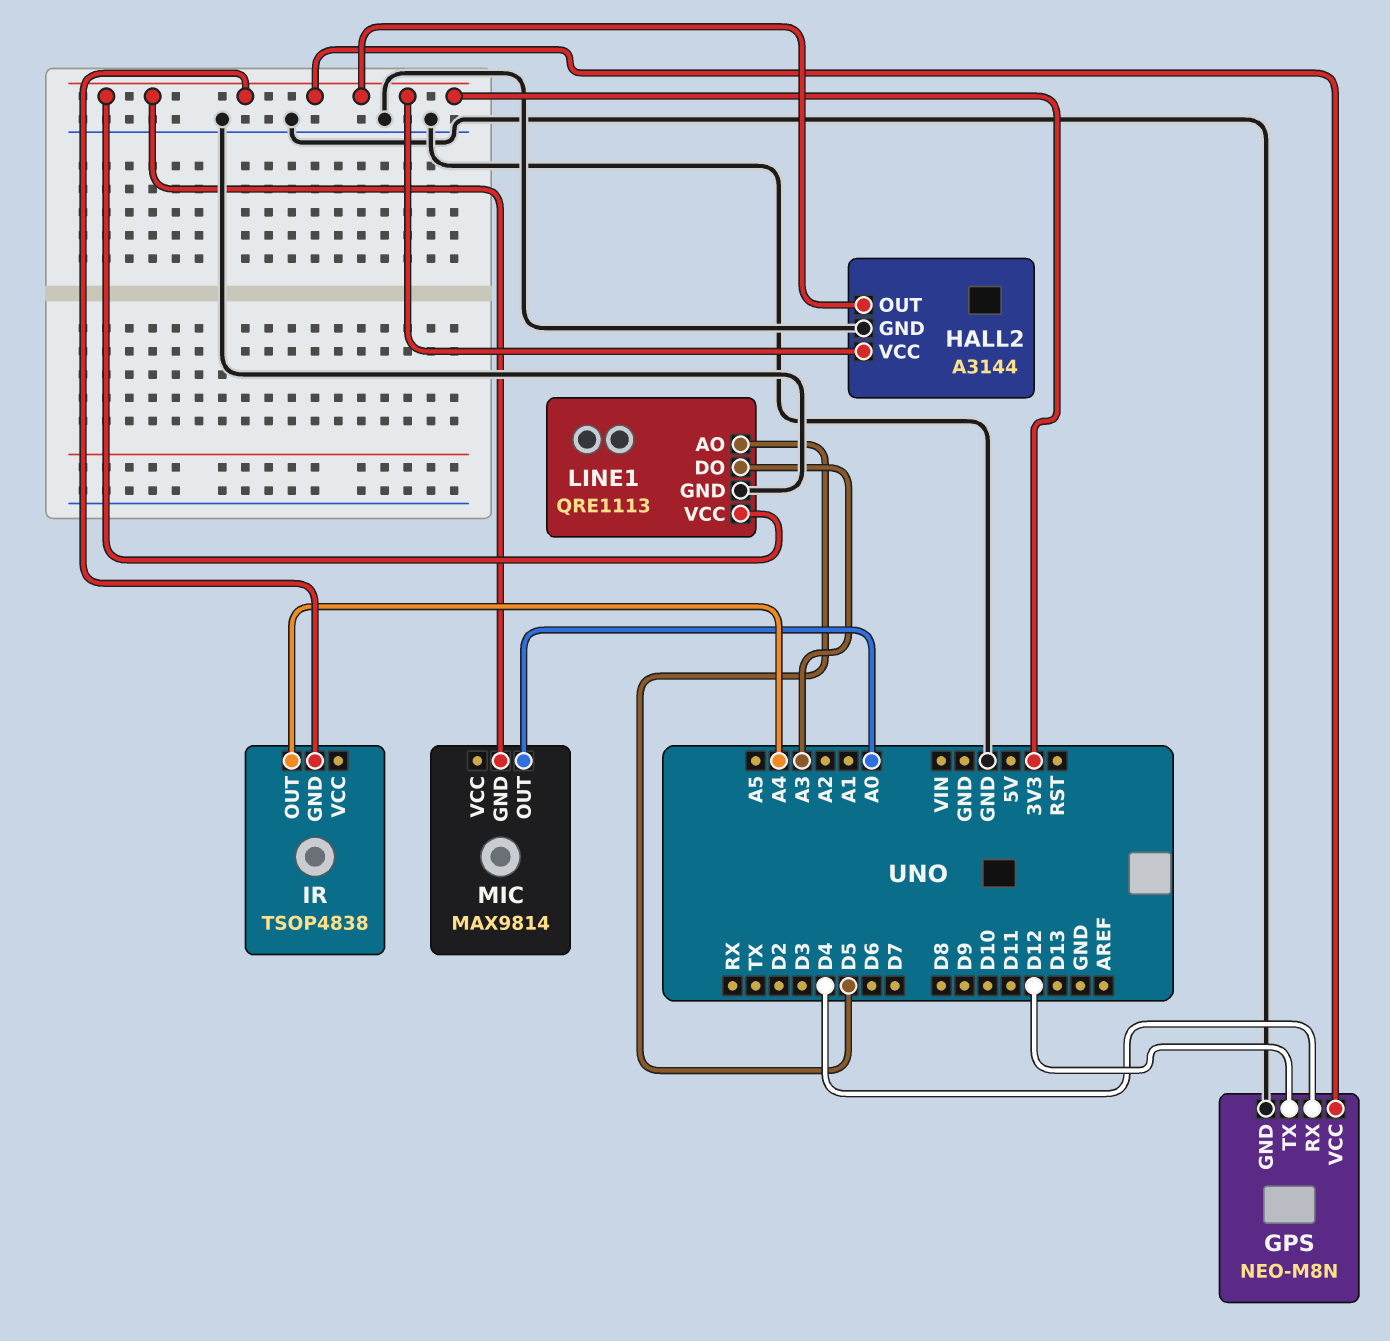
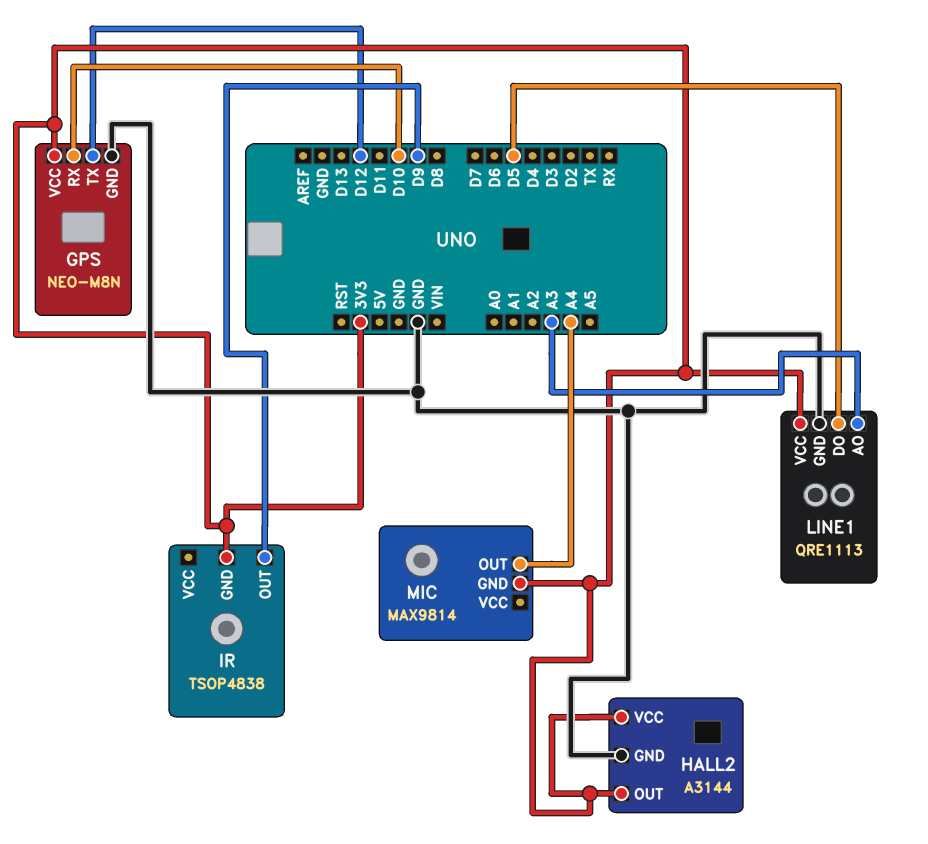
GPS pin RX: D4 -> D10
IR pin OUT: A4 -> D9
LINE1 pin AO: D5 -> A3
LINE1 pin DO: A3 -> D5
MIC pin OUT: A0 -> A4

